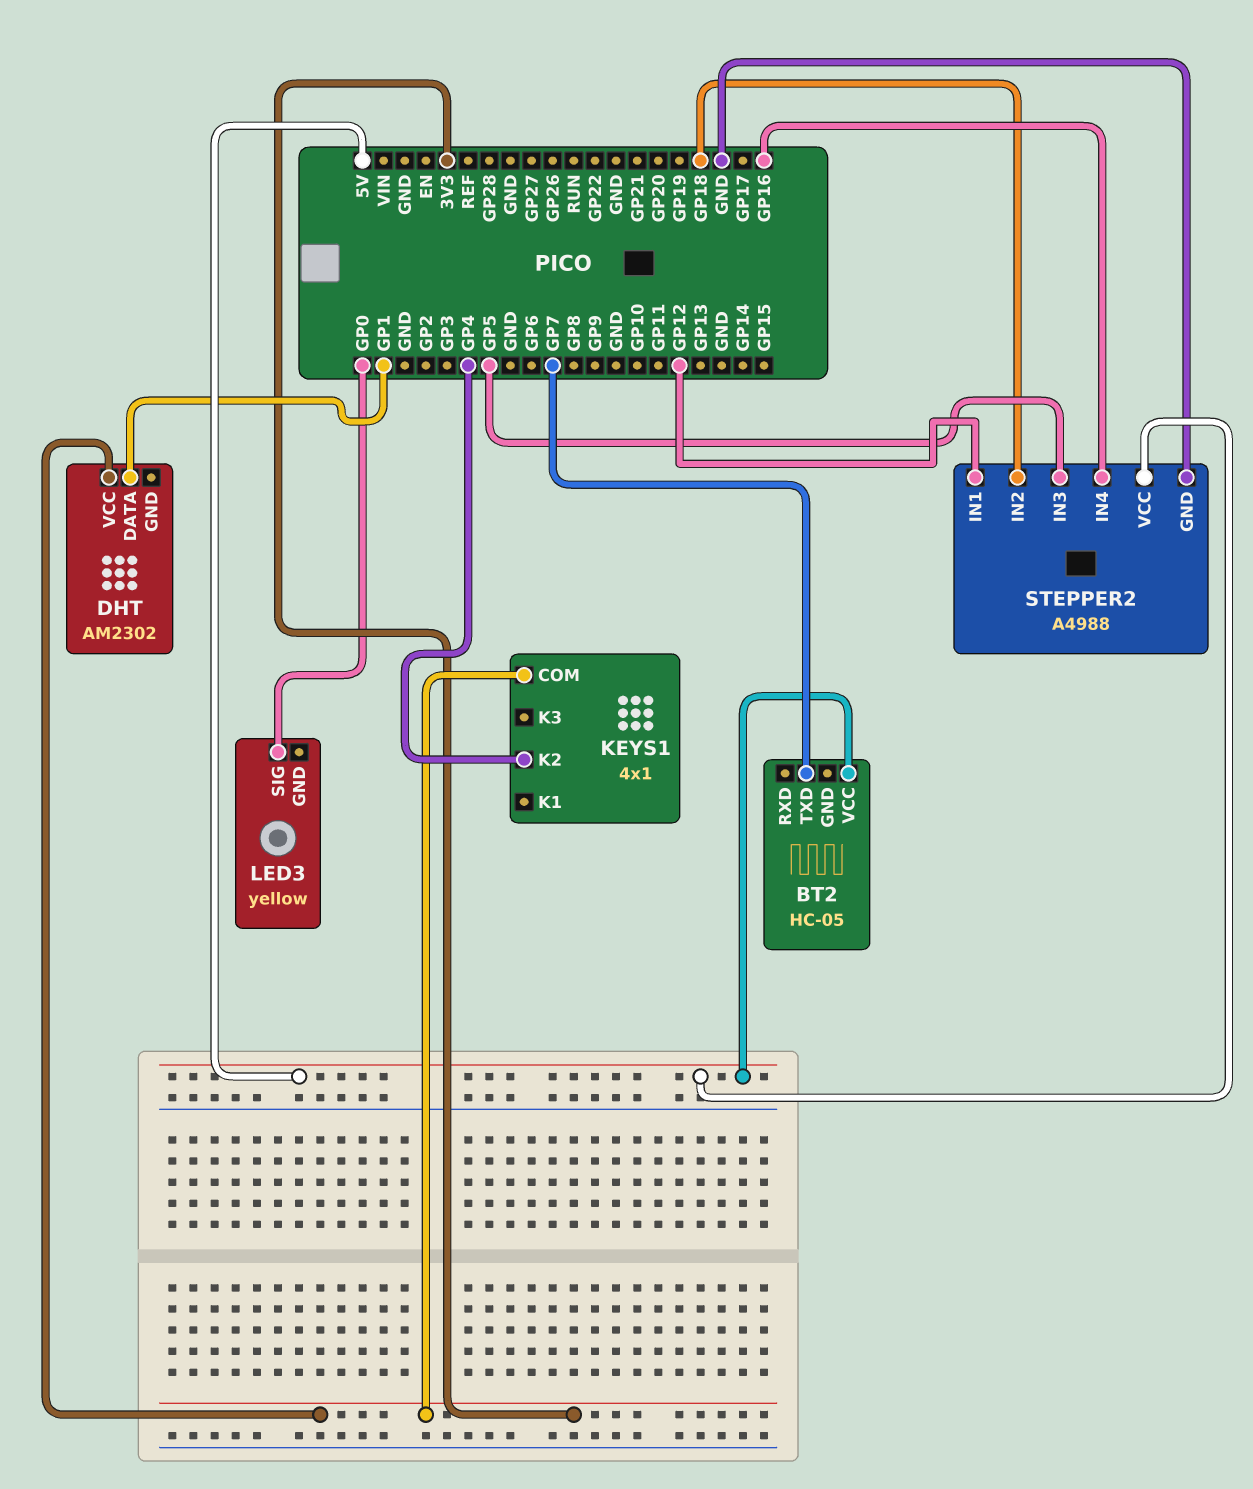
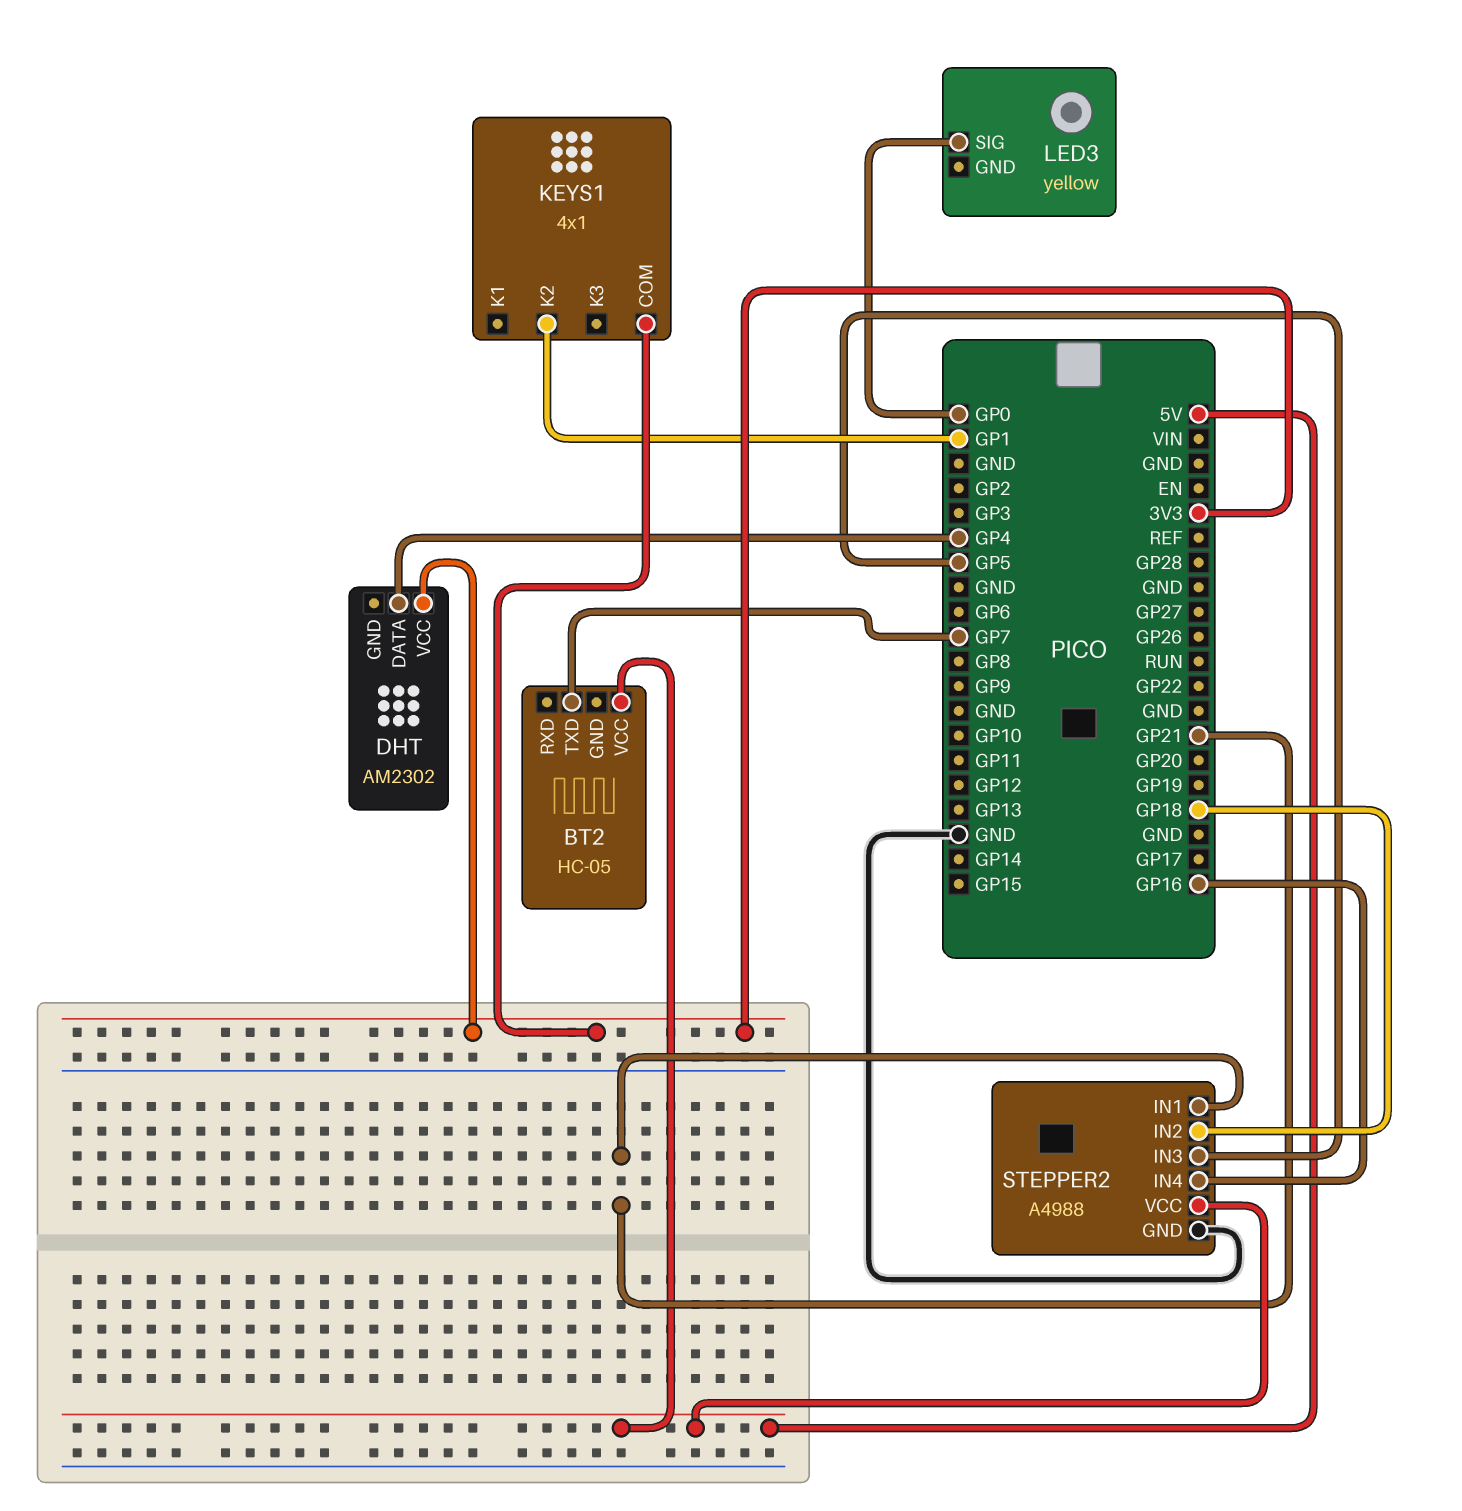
DHT pin DATA: GP1 -> GP4
KEYS1 pin K2: GP4 -> GP1
STEPPER2 pin IN1: GP12 -> GP21

